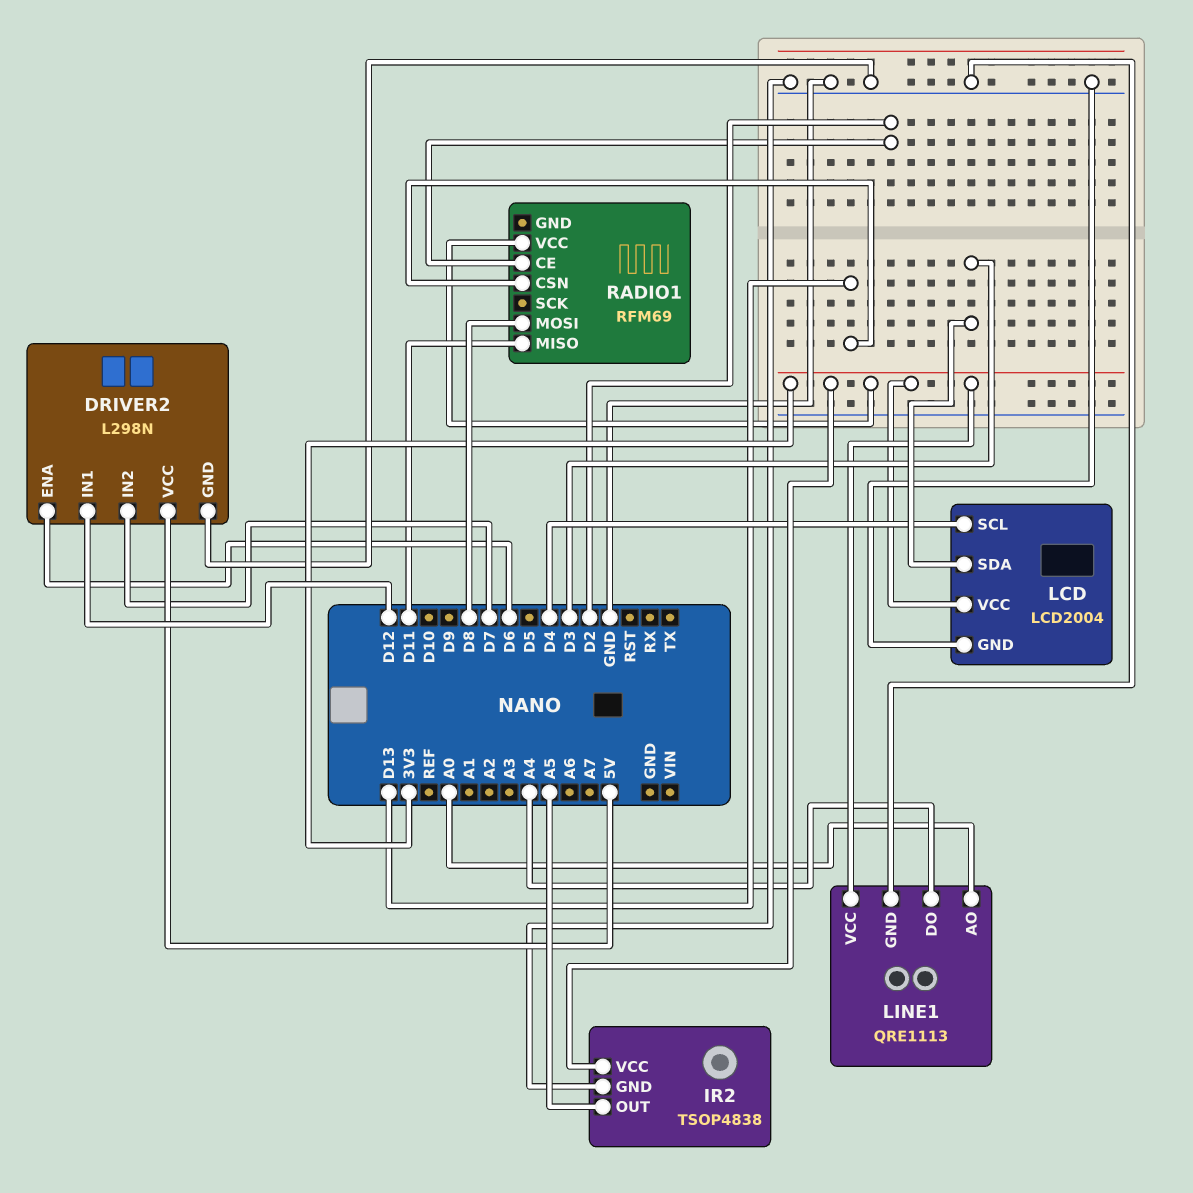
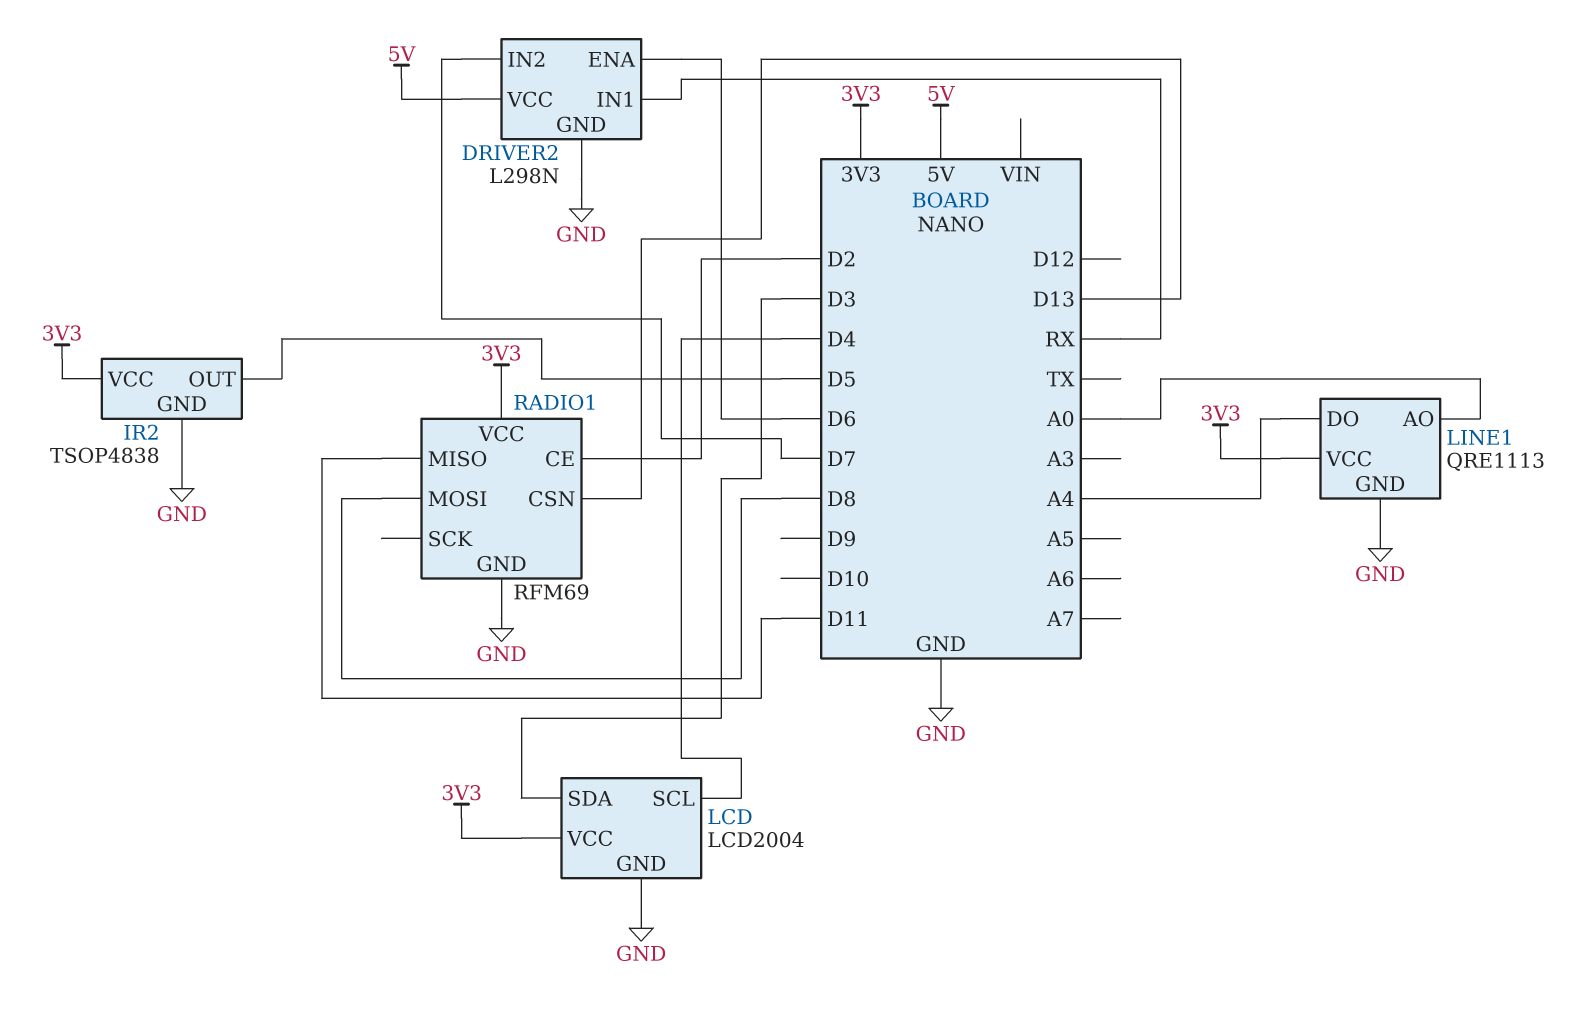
DRIVER2 pin IN1: D12 -> RX
IR2 pin OUT: A5 -> D5
RADIO1 pin GND: none -> GND

